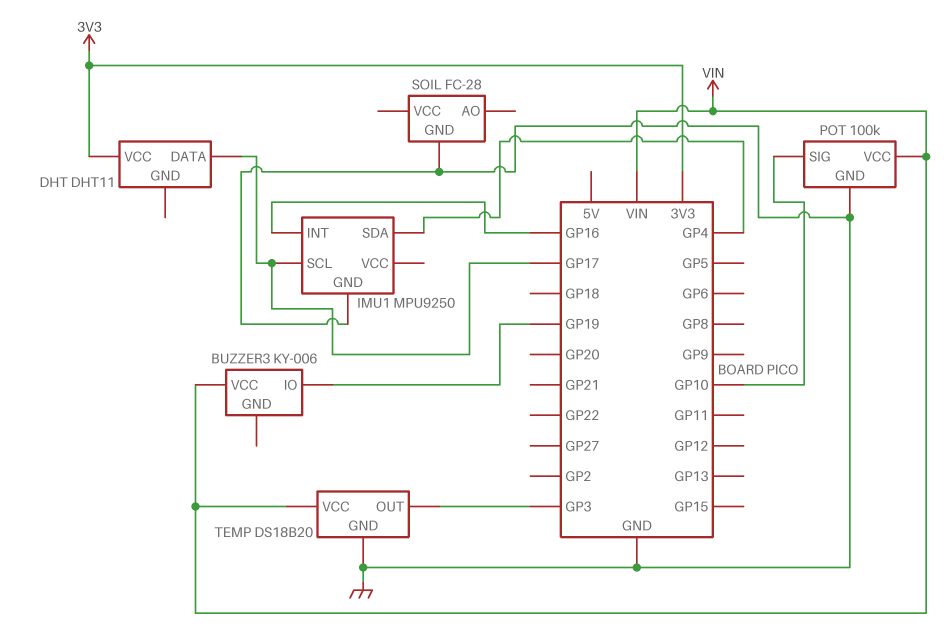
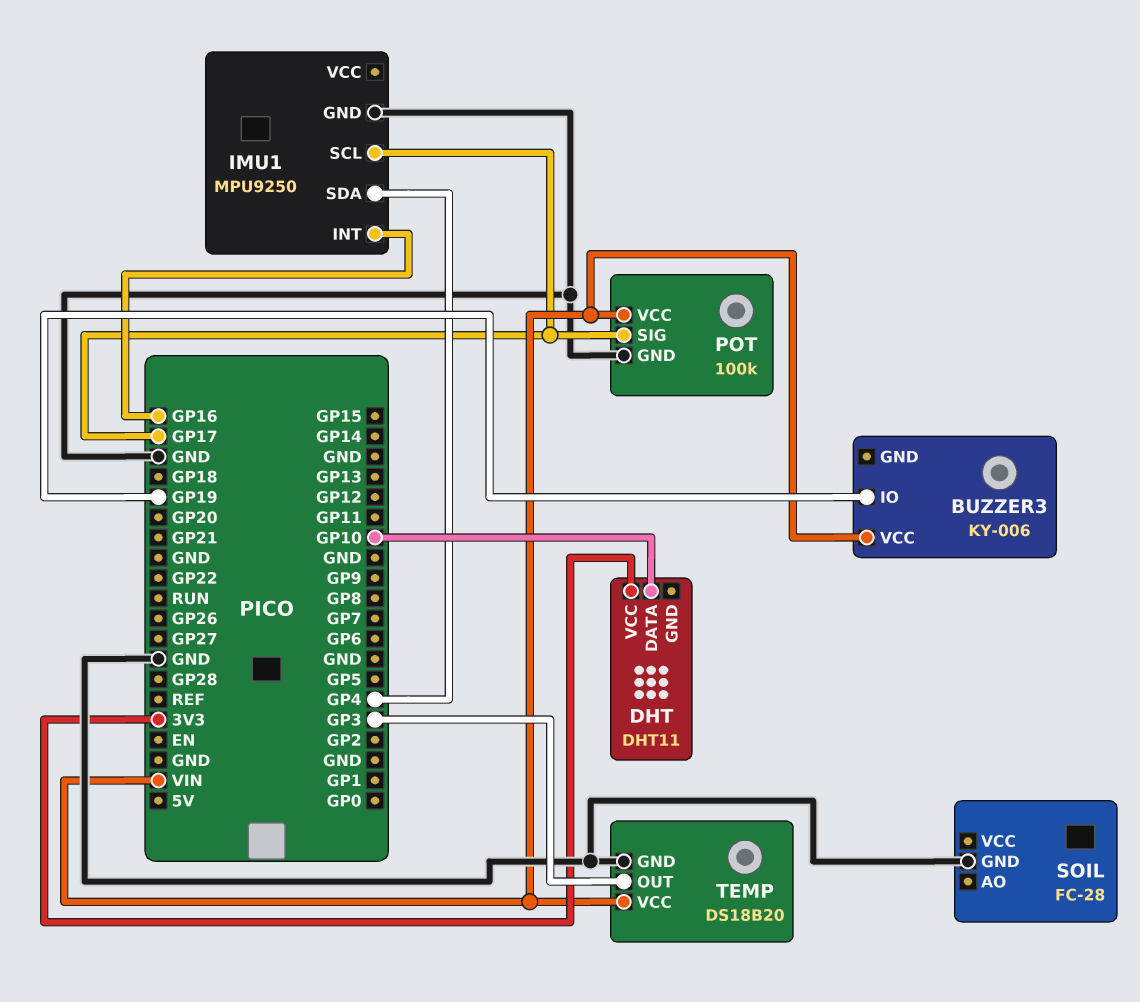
DHT pin DATA: GP17 -> GP10
POT pin SIG: GP10 -> GP17

